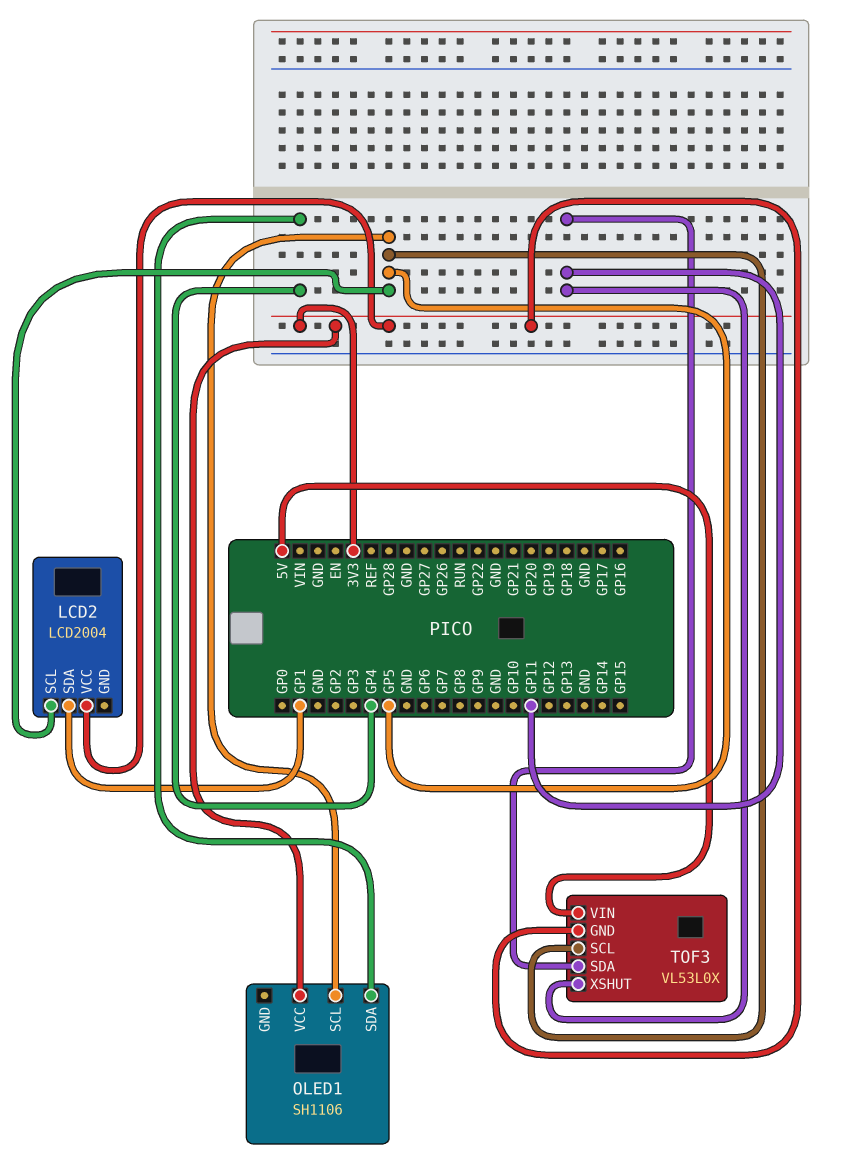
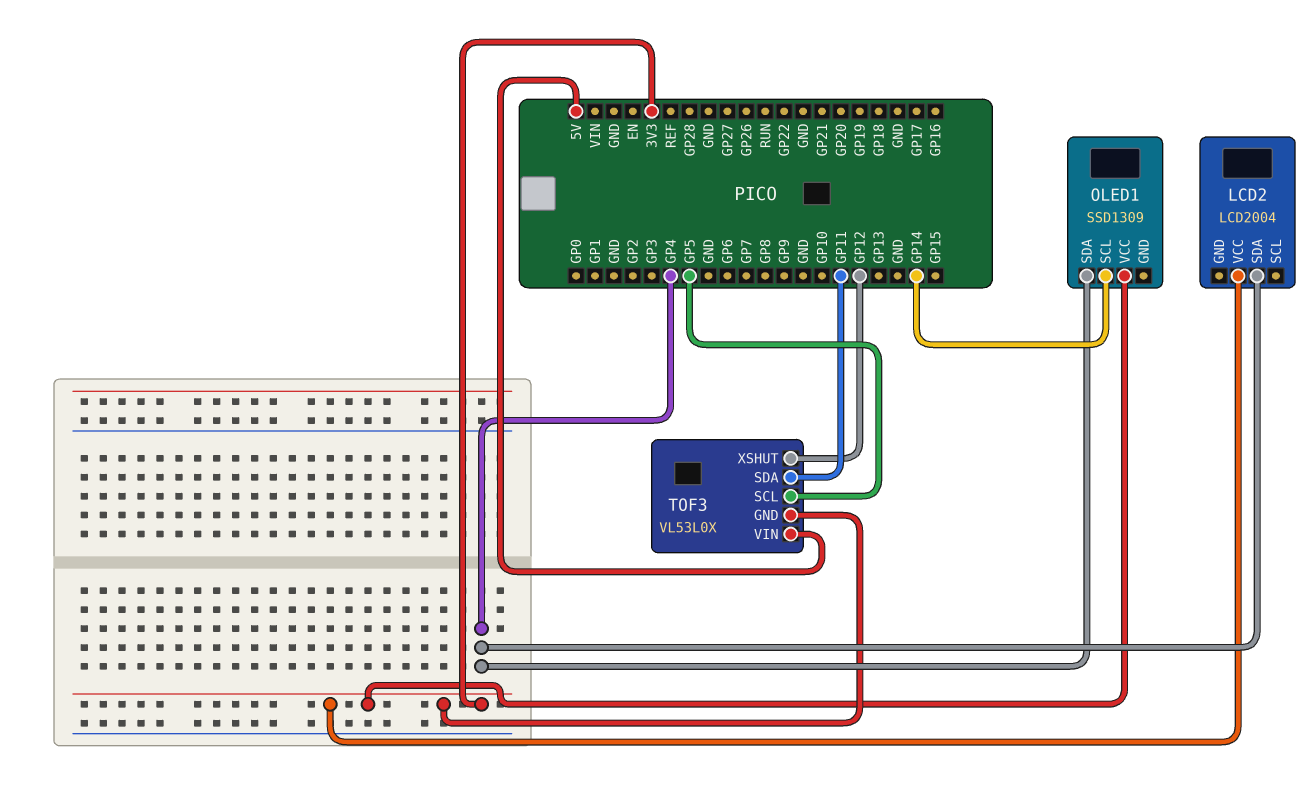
LCD2 pin SCL: GP5 -> none
LCD2 pin SDA: GP1 -> GP4
OLED1: SH1106 -> SSD1309
OLED1 pin SCL: GP5 -> GP14
TOF3 pin XSHUT: GP11 -> GP12

